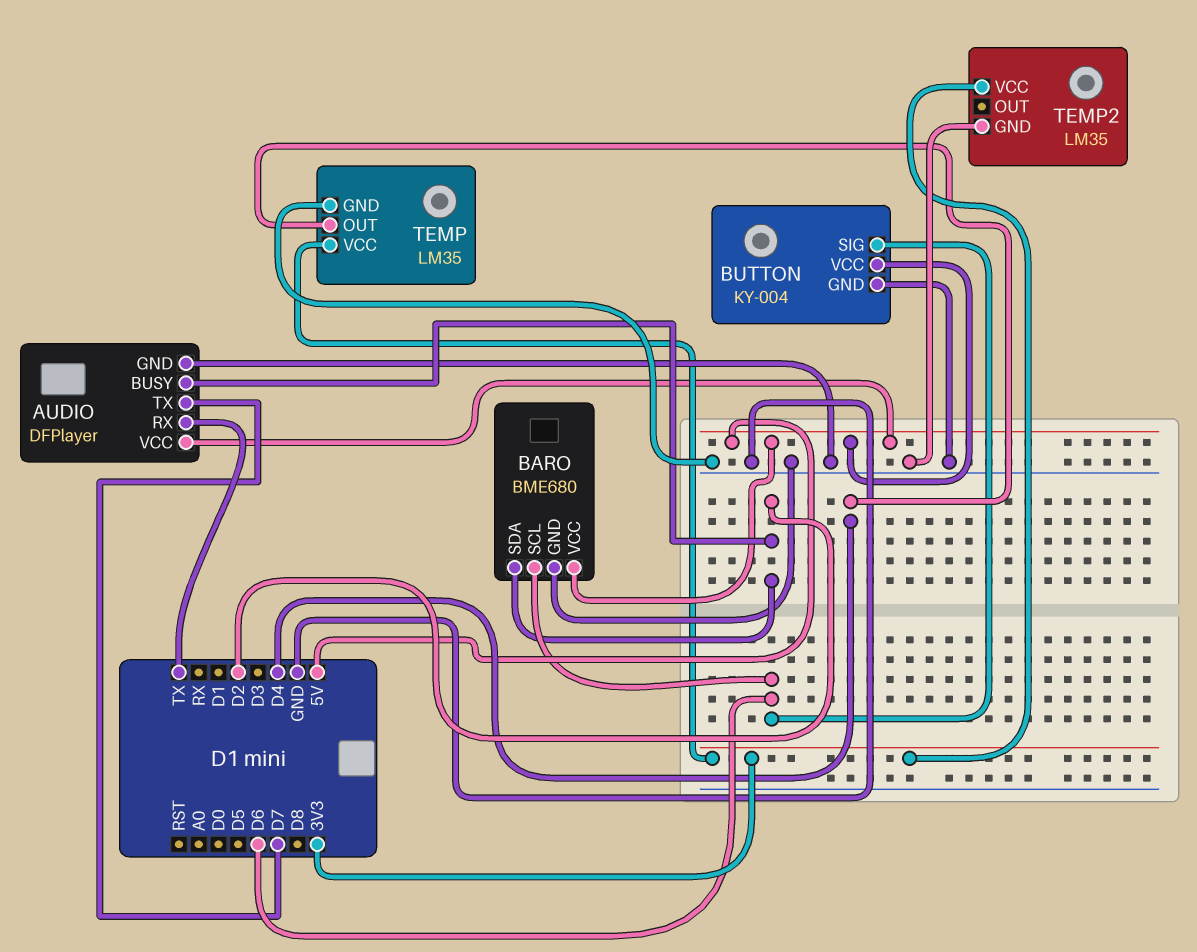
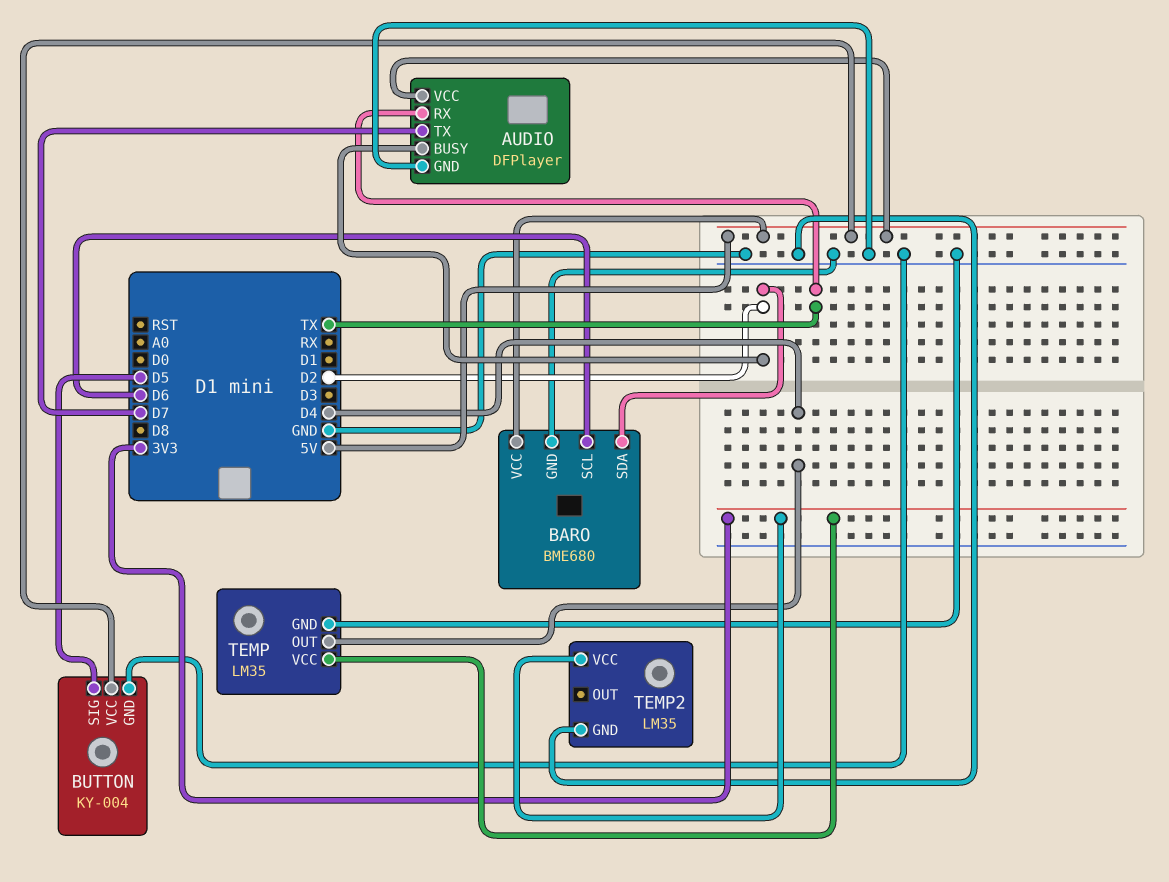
BUTTON pin SIG: D6 -> D5

